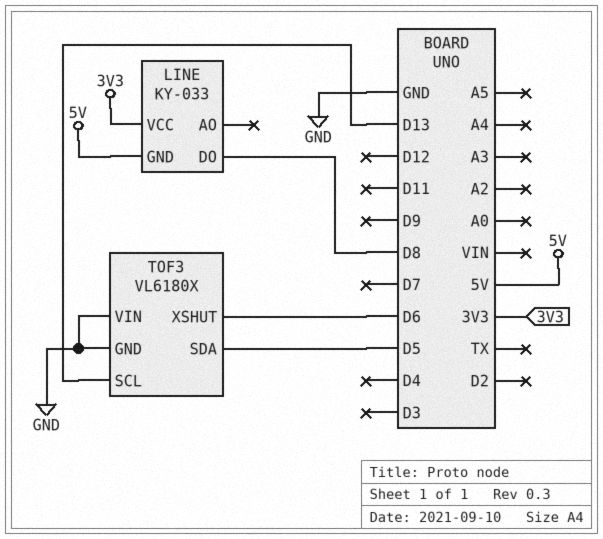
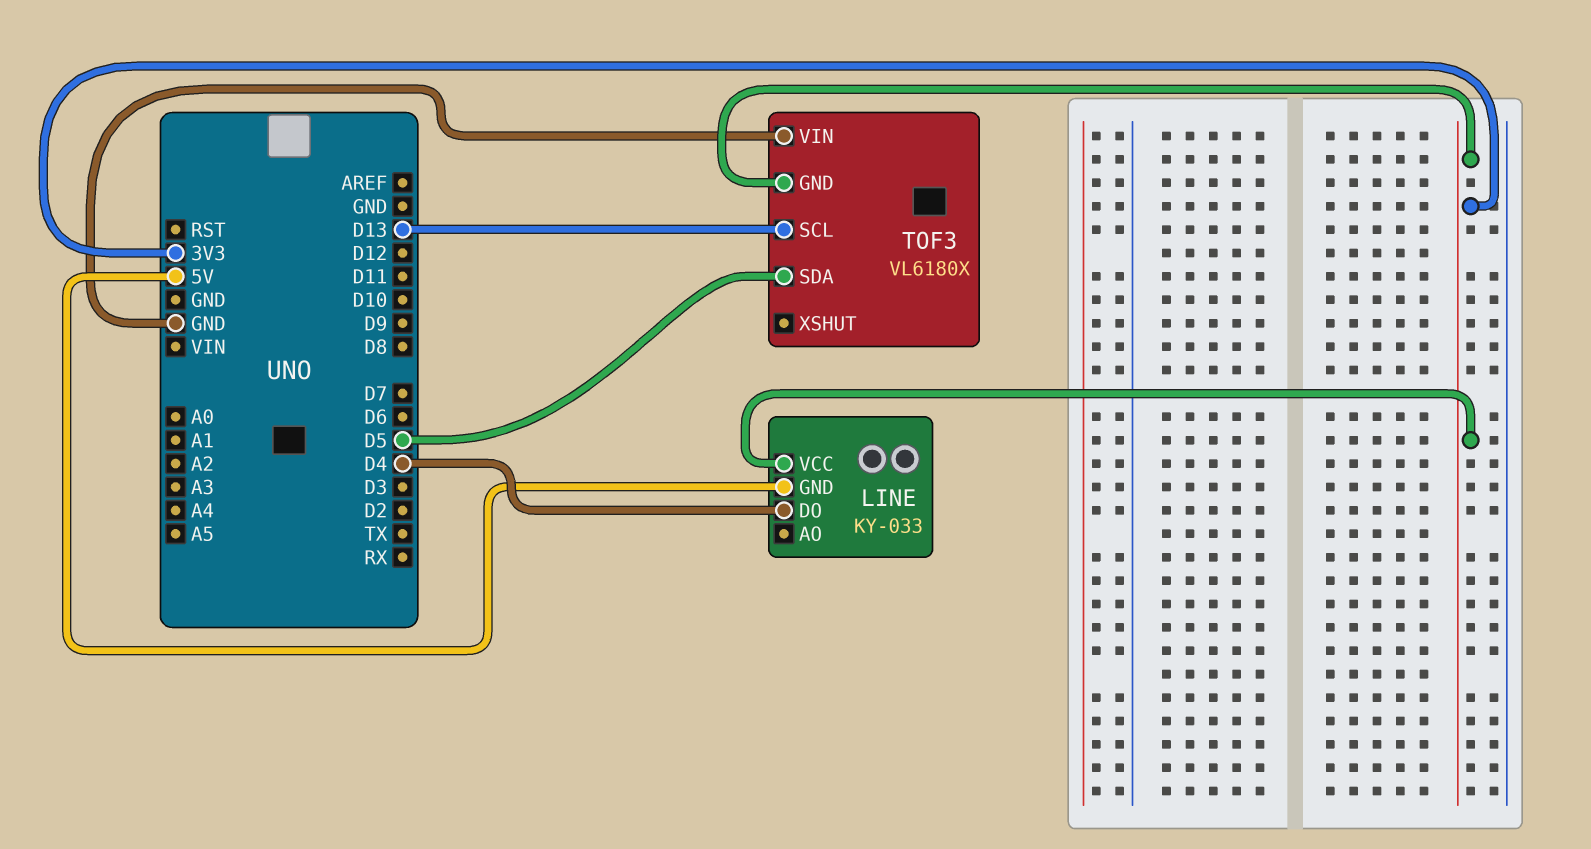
LINE pin DO: D8 -> D4
TOF3 pin GND: GND -> 3V3
TOF3 pin XSHUT: D6 -> none

